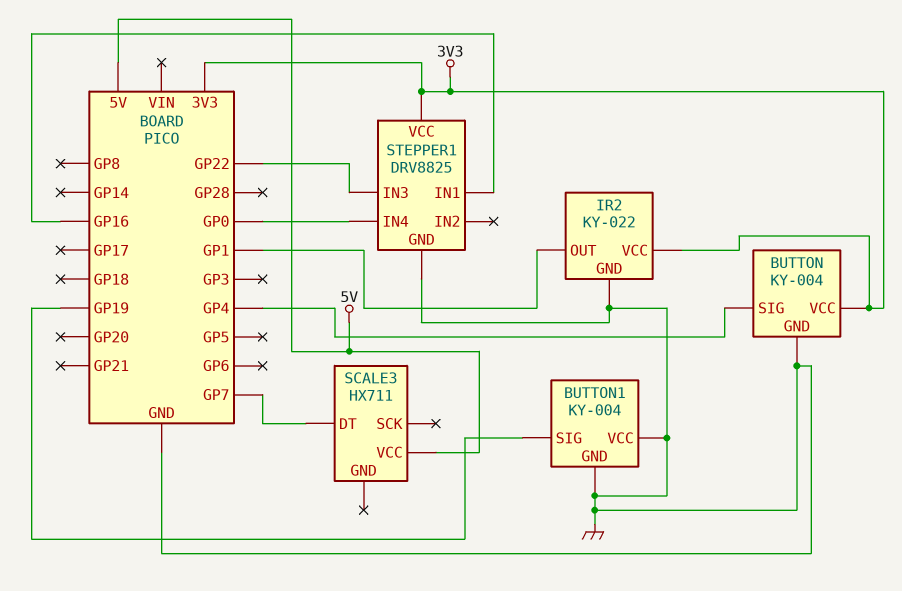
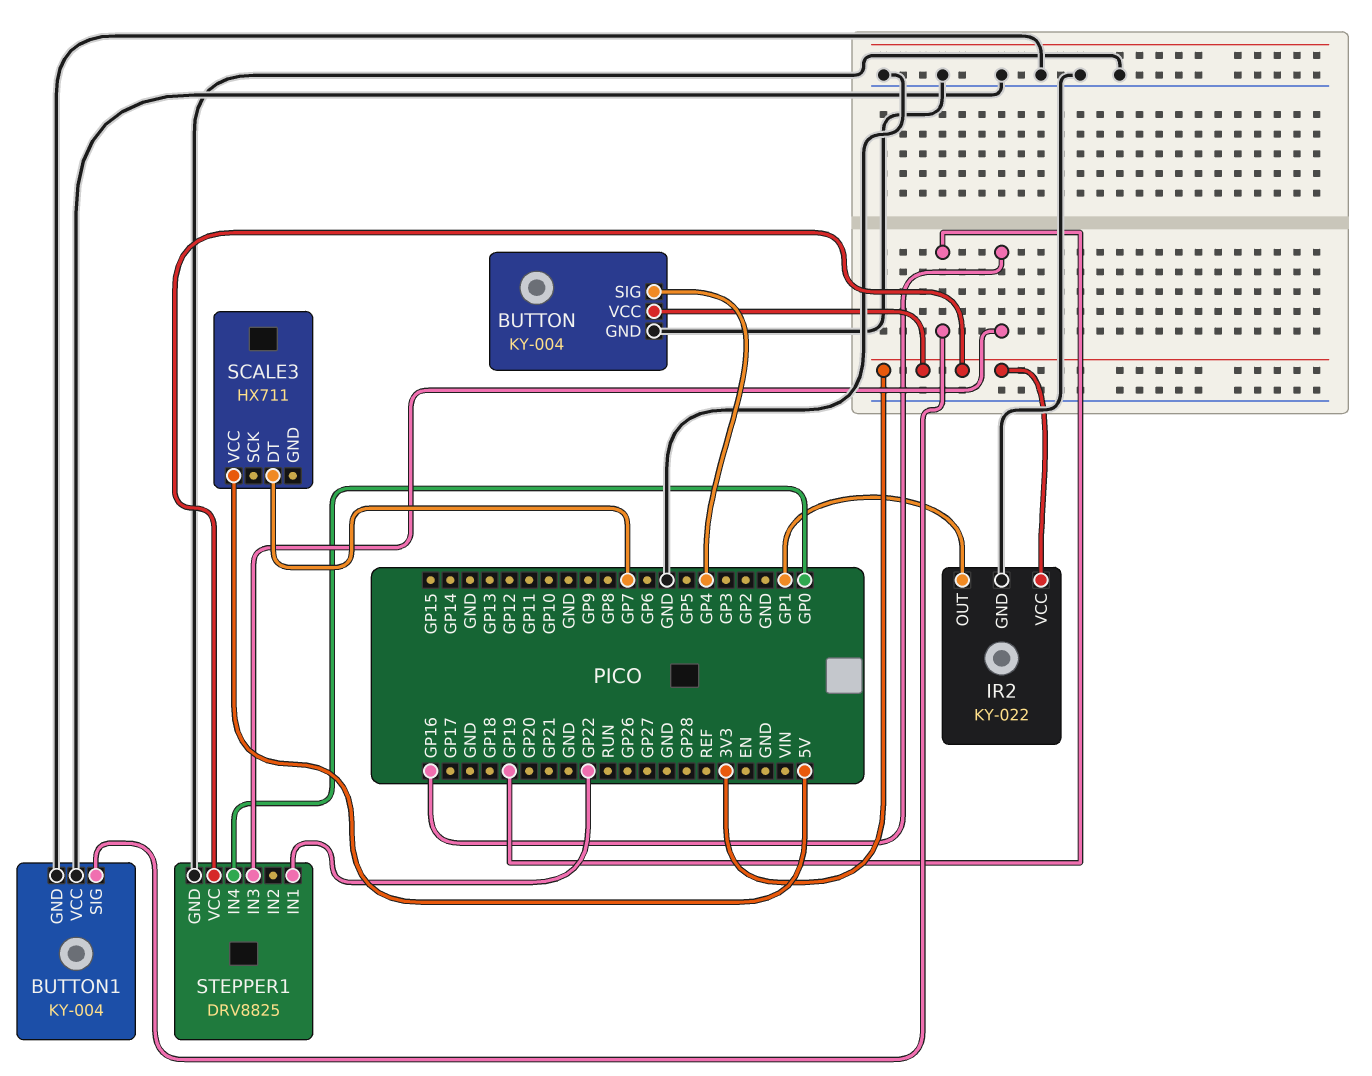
STEPPER1 pin IN1: GP16 -> GP22
STEPPER1 pin IN3: GP22 -> GP16

